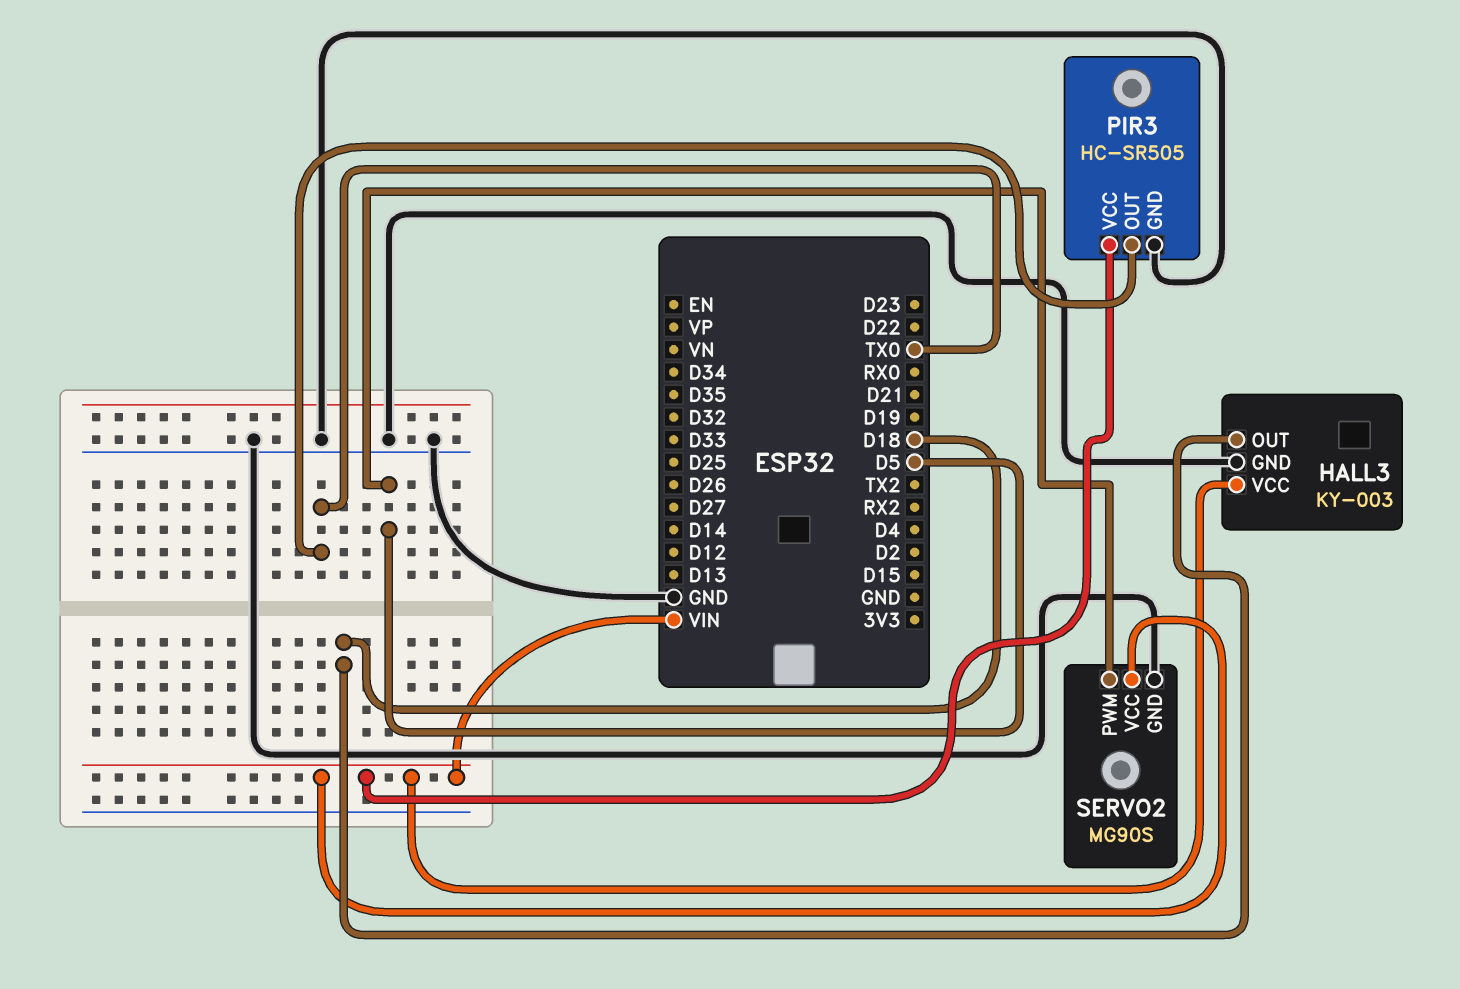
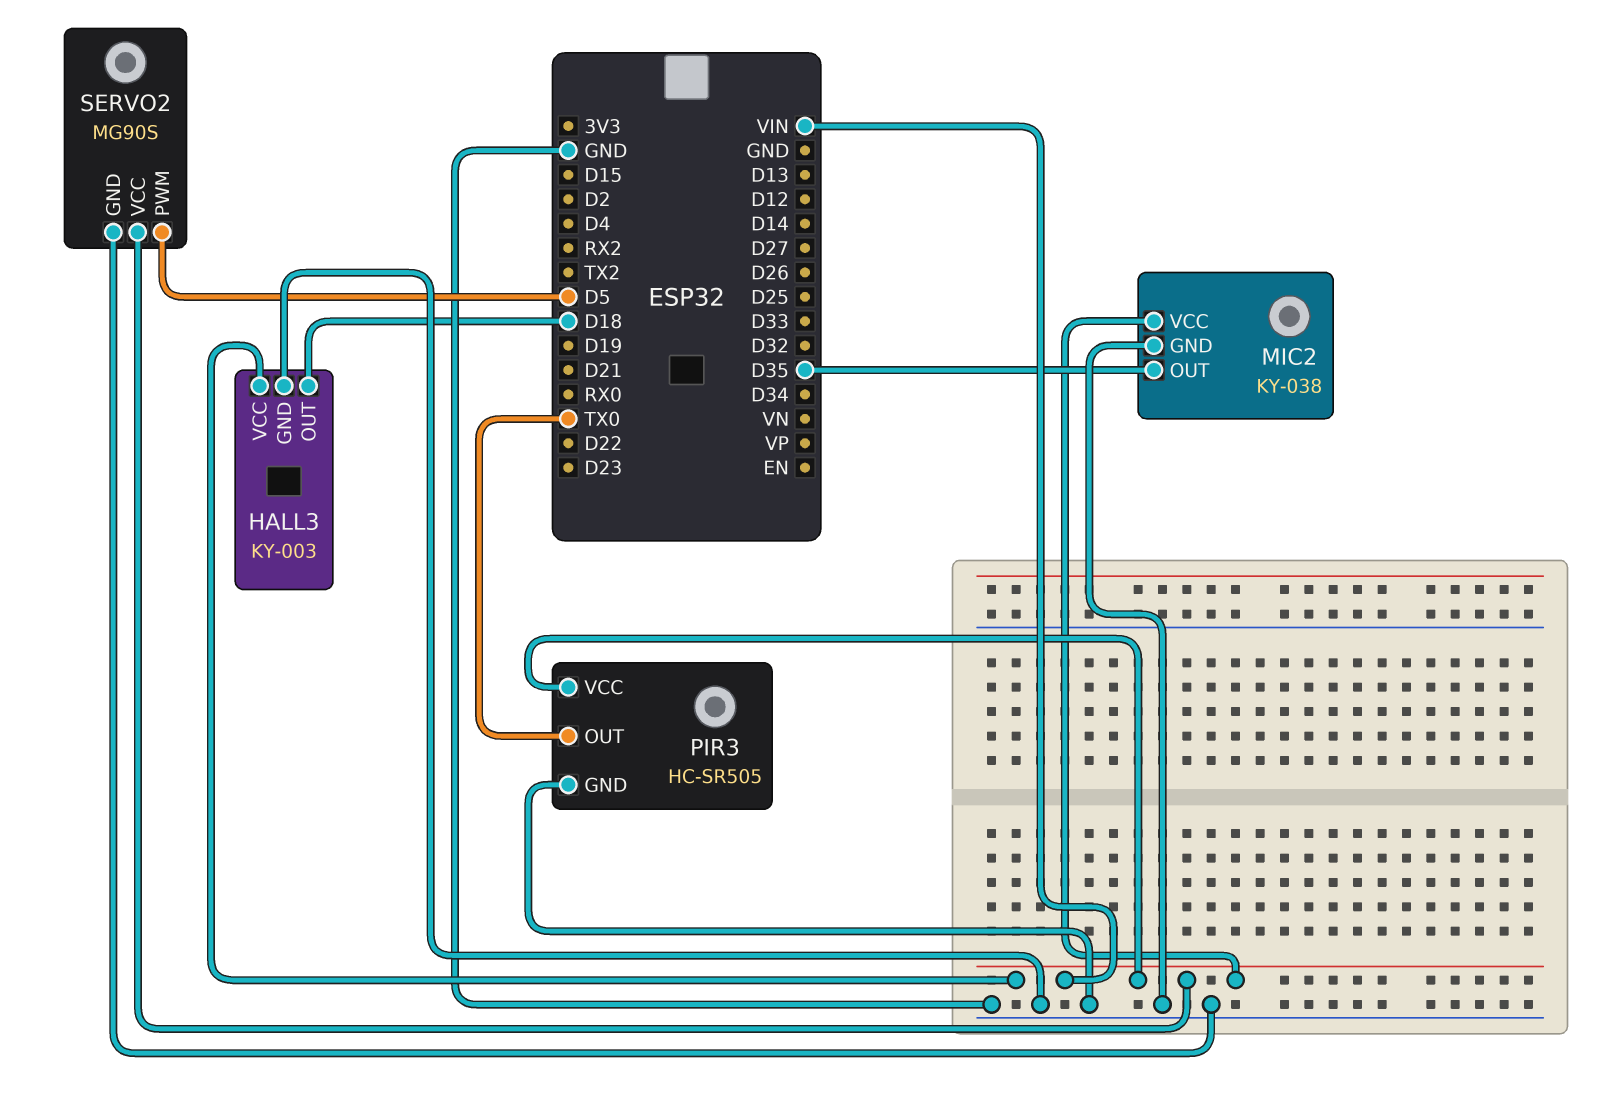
MIC2: none -> KY-038
MIC2 pin GND: none -> GND
MIC2 pin OUT: none -> D35
MIC2 pin VCC: none -> VIN

